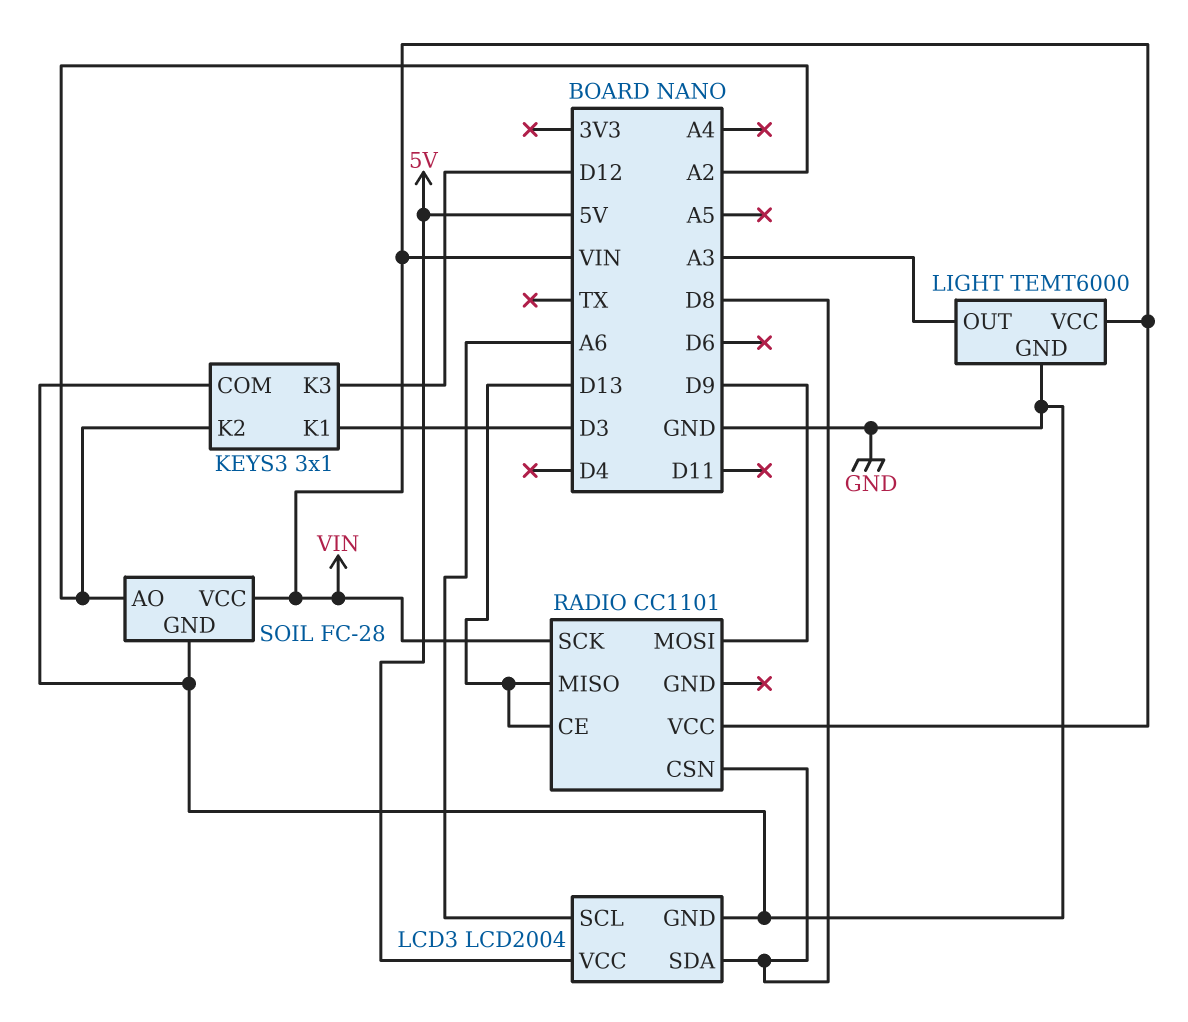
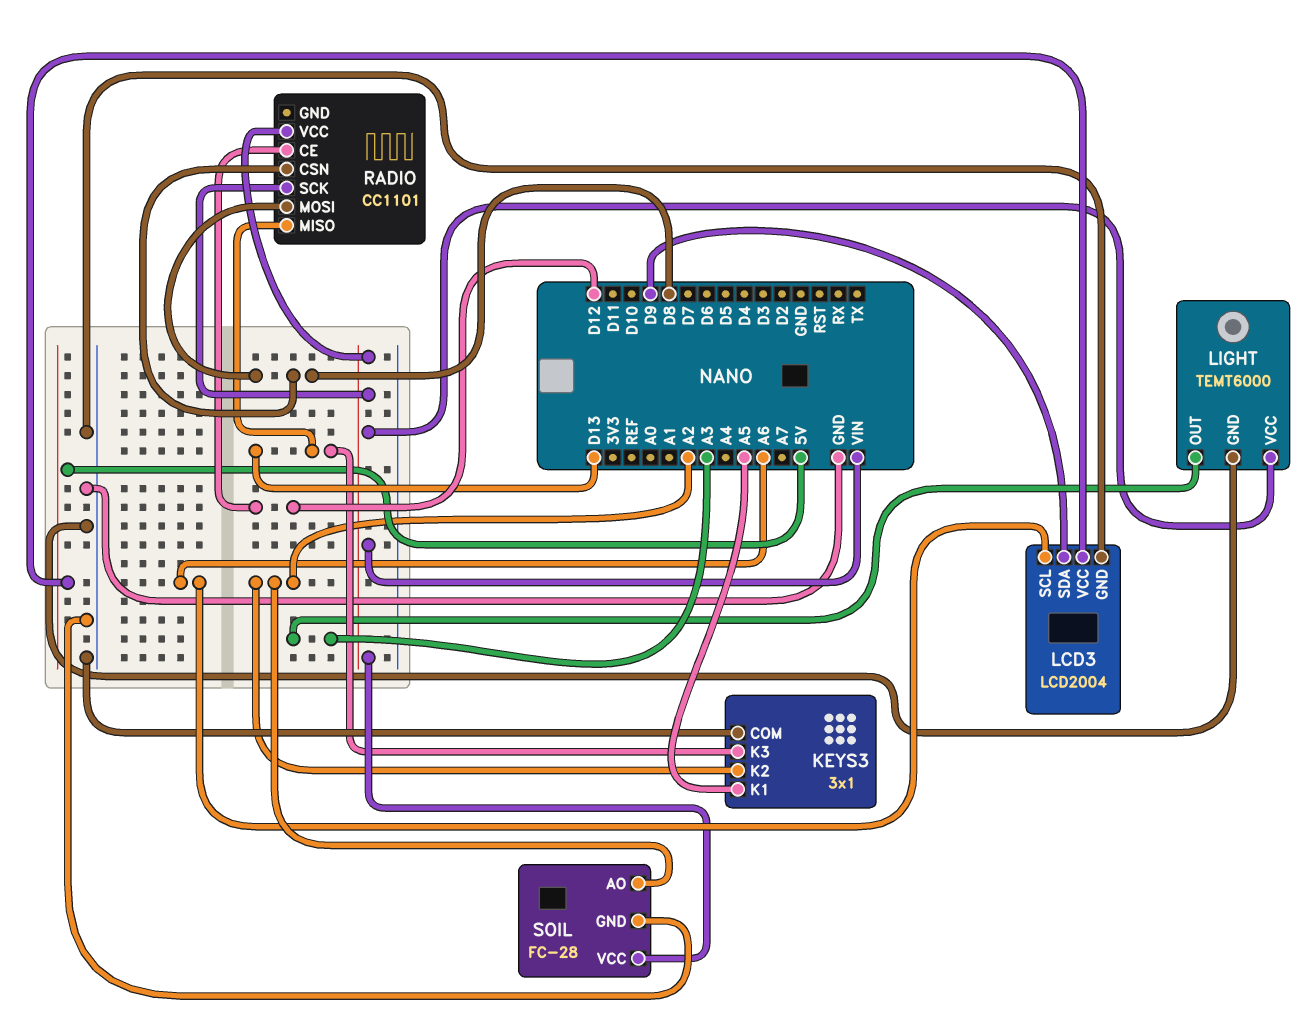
KEYS3 pin K1: D3 -> A5
KEYS3 pin K3: D12 -> D13
LCD3 pin SDA: D8 -> D9
RADIO pin CE: D13 -> D12
RADIO pin MOSI: D9 -> D8

